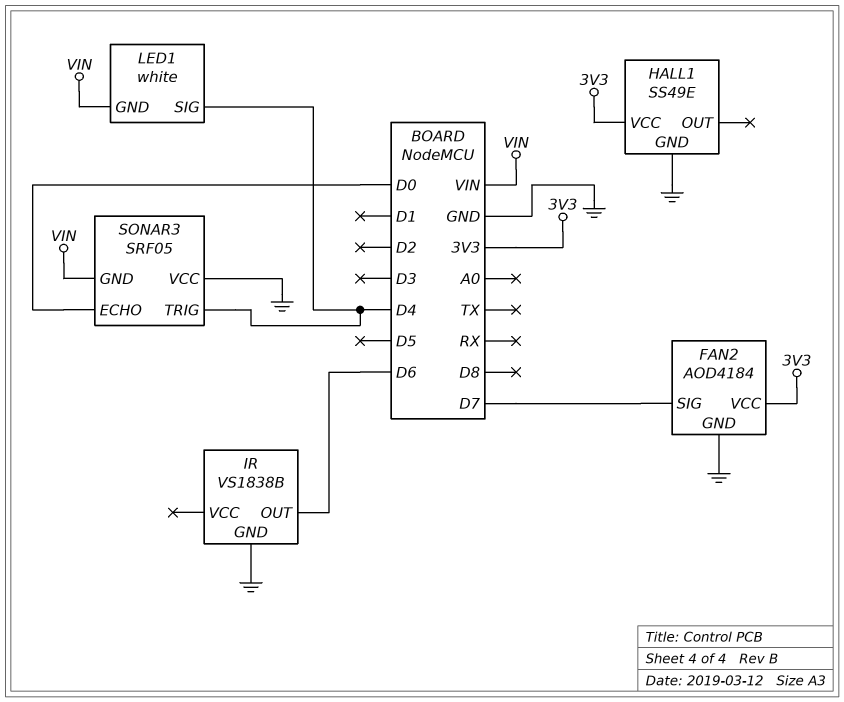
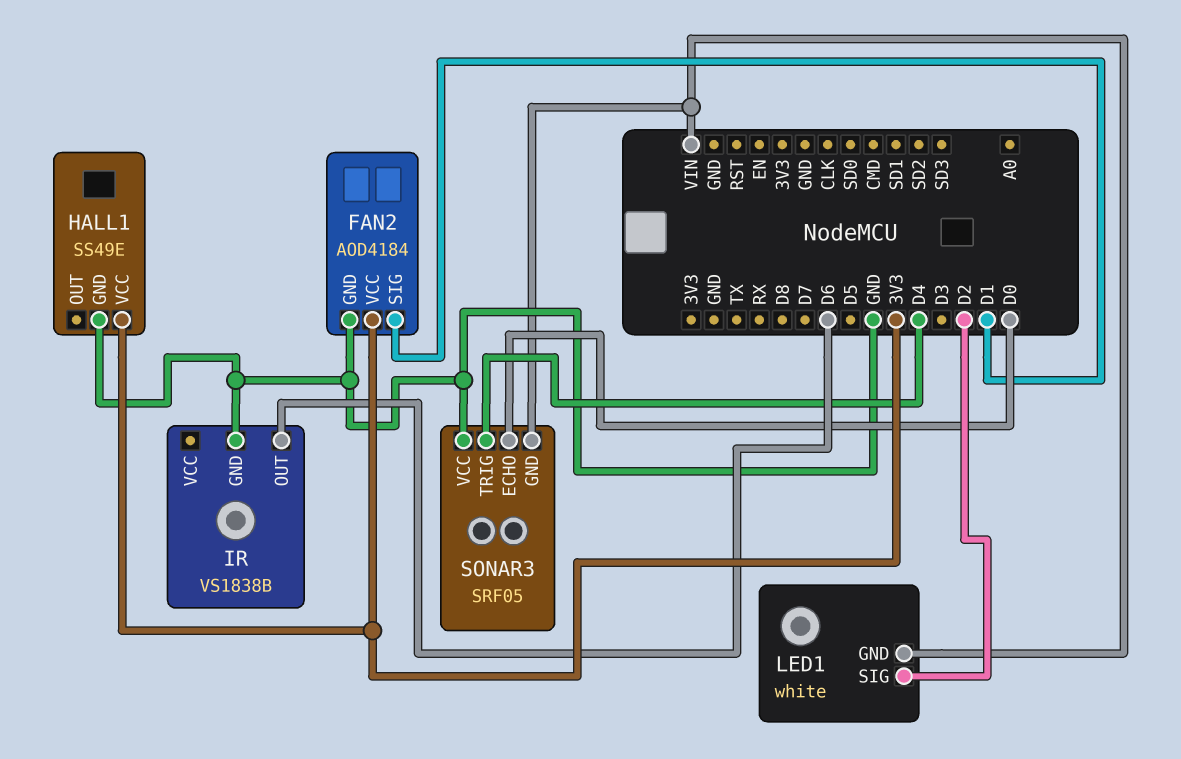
FAN2 pin SIG: D7 -> D1
LED1 pin SIG: D4 -> D2

